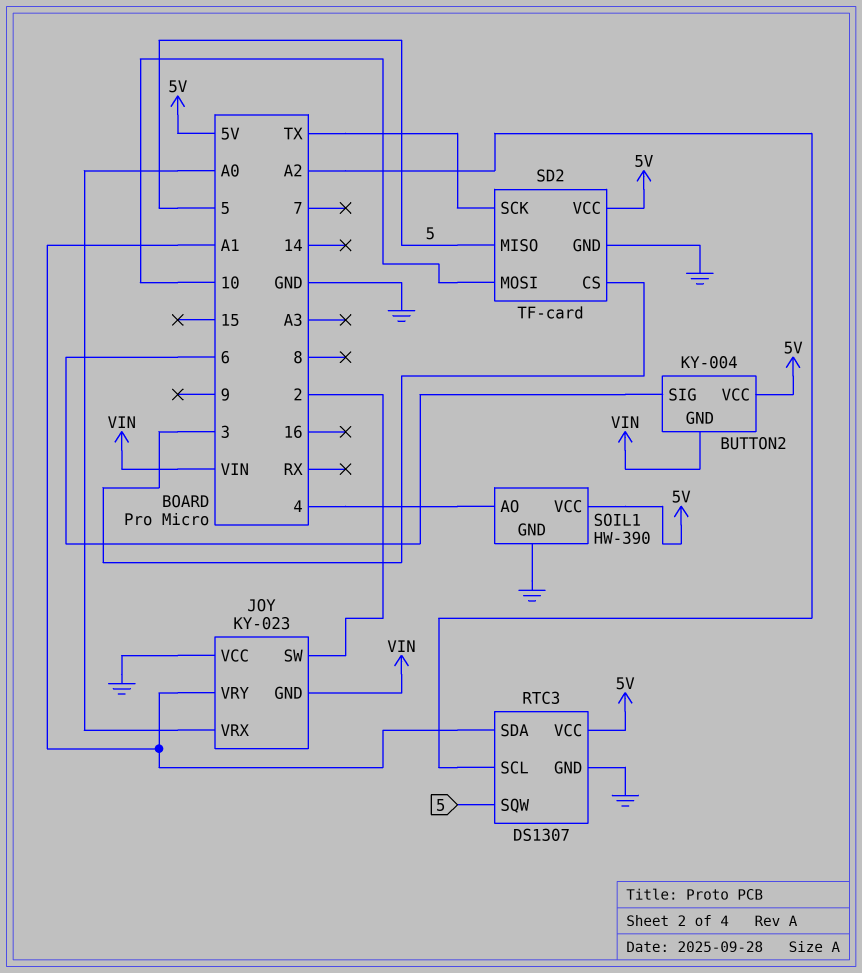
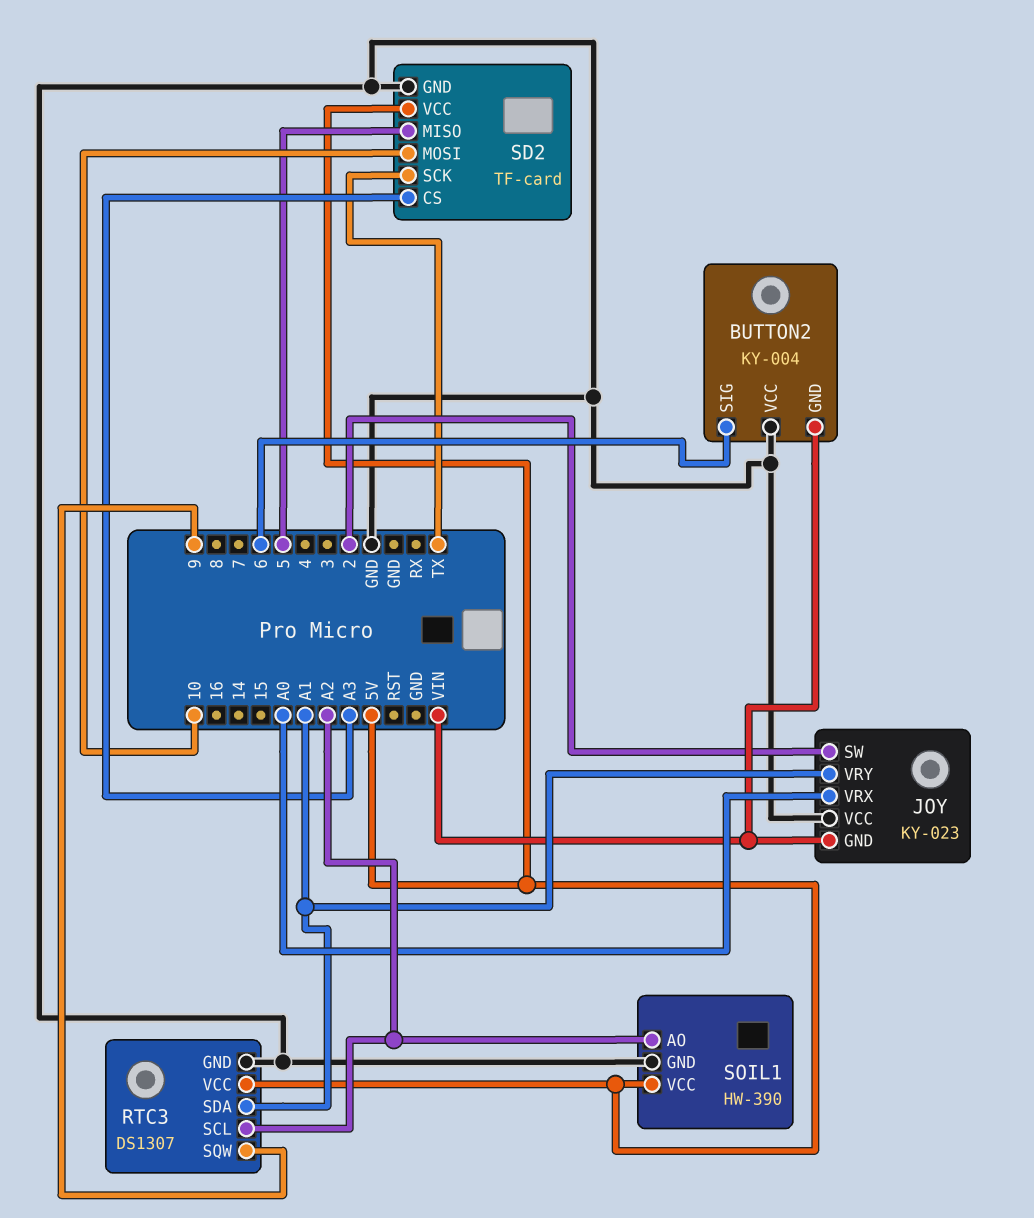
BUTTON2 pin VCC: 5V -> GND
RTC3 pin SQW: 5 -> 9
SD2 pin CS: 3 -> A3
SOIL1 pin AO: 4 -> A2

